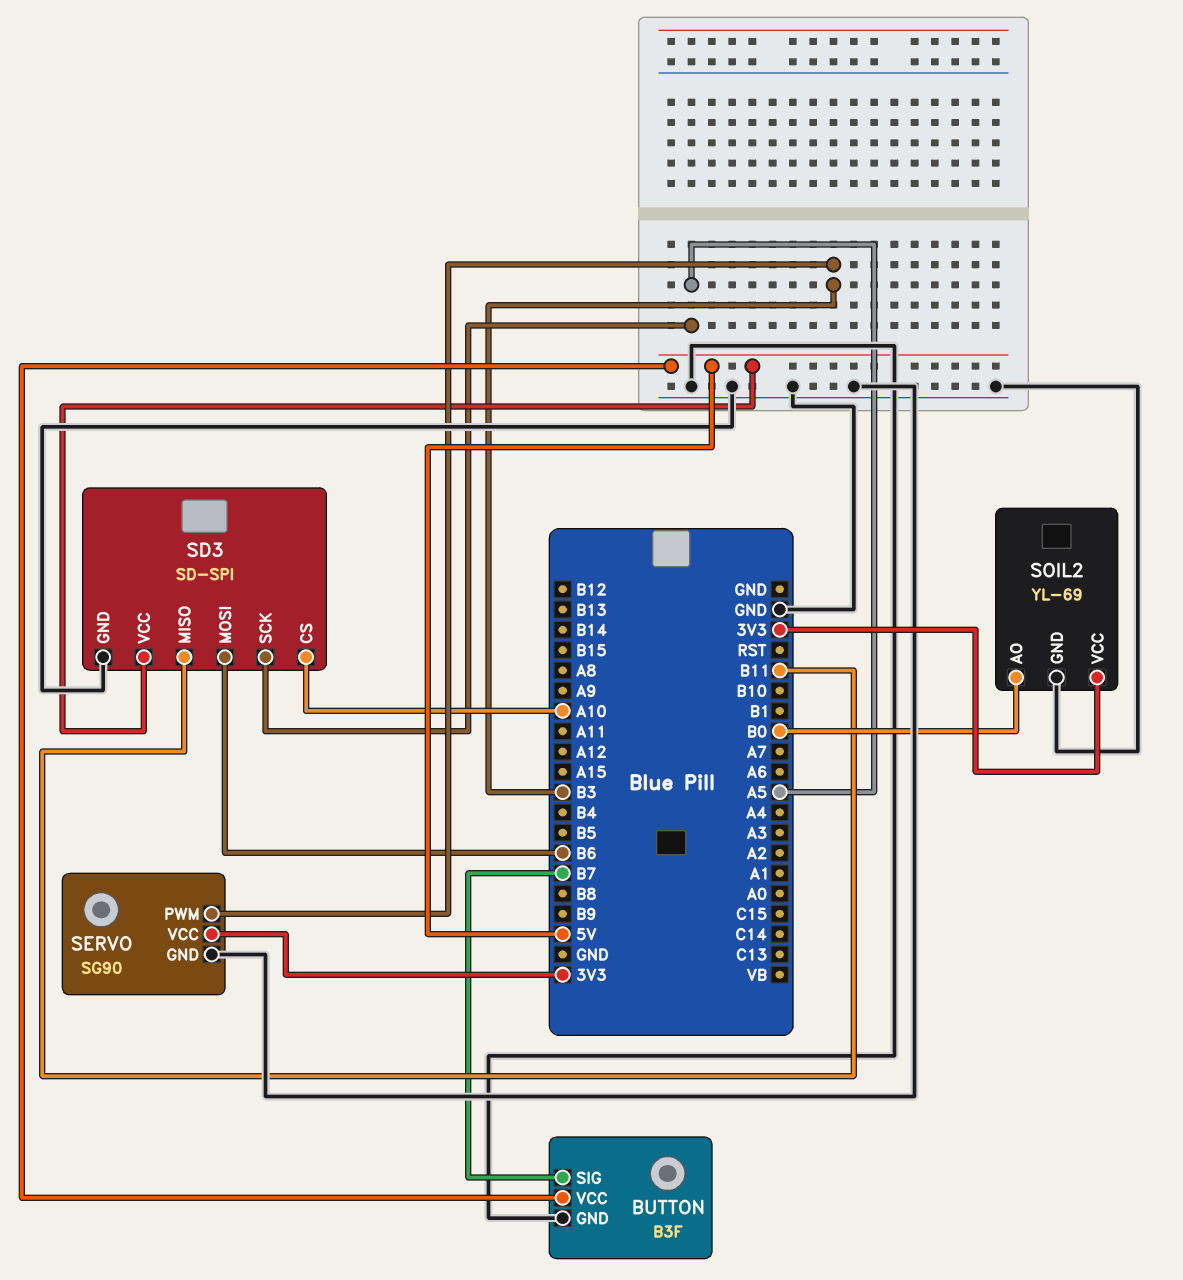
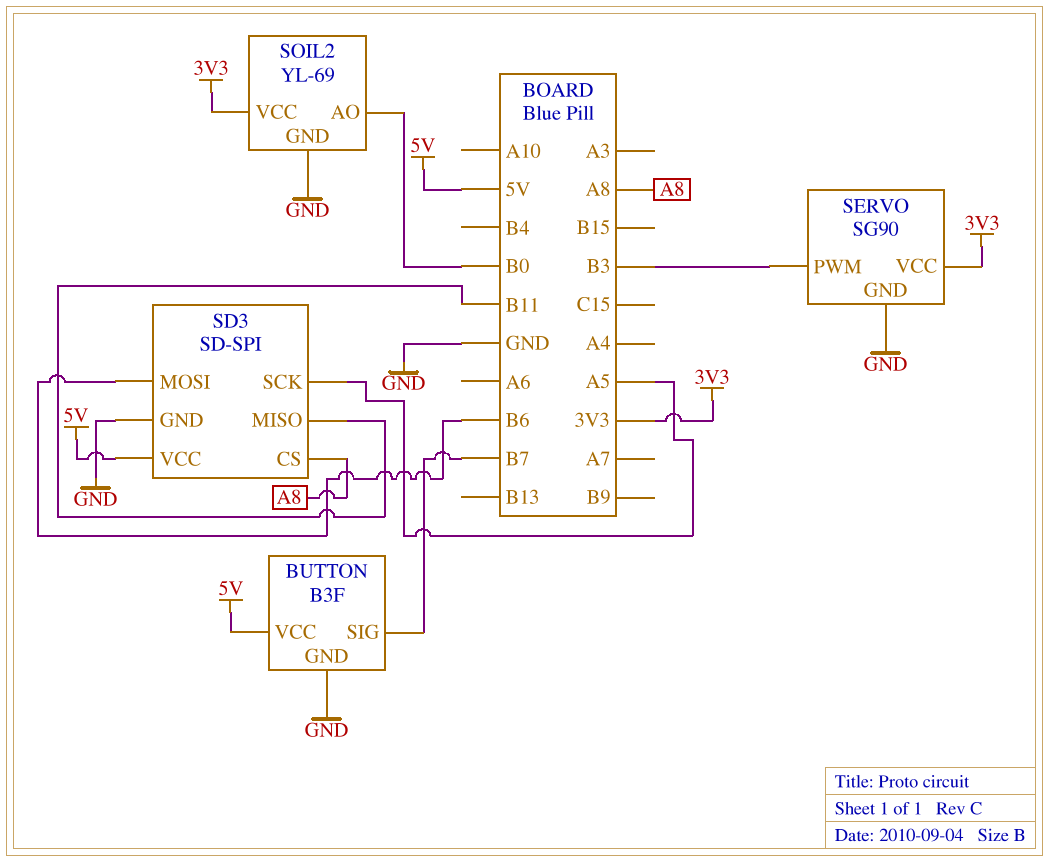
SD3 pin CS: A10 -> A8

